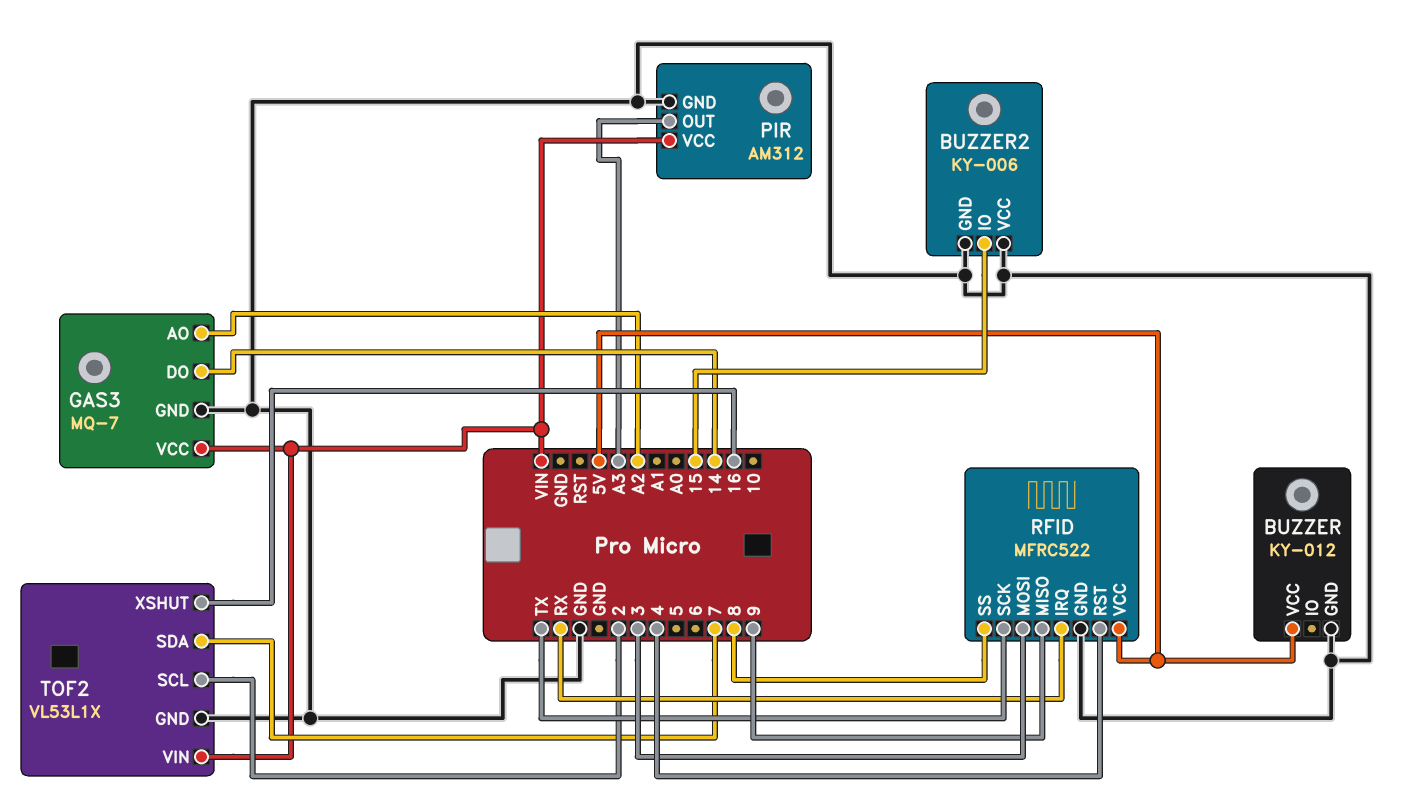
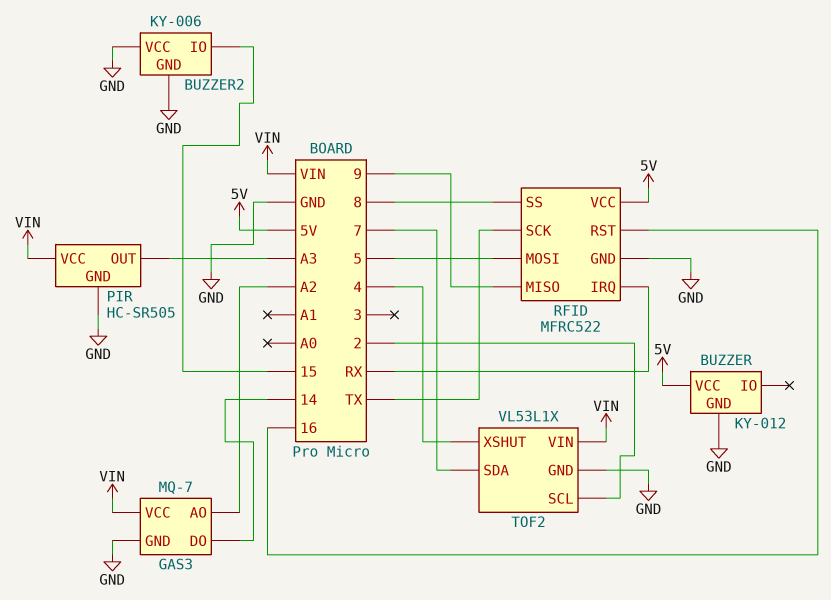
PIR: AM312 -> HC-SR505
RFID pin MOSI: 3 -> 5
RFID pin RST: 4 -> 16
TOF2 pin XSHUT: 16 -> 4

